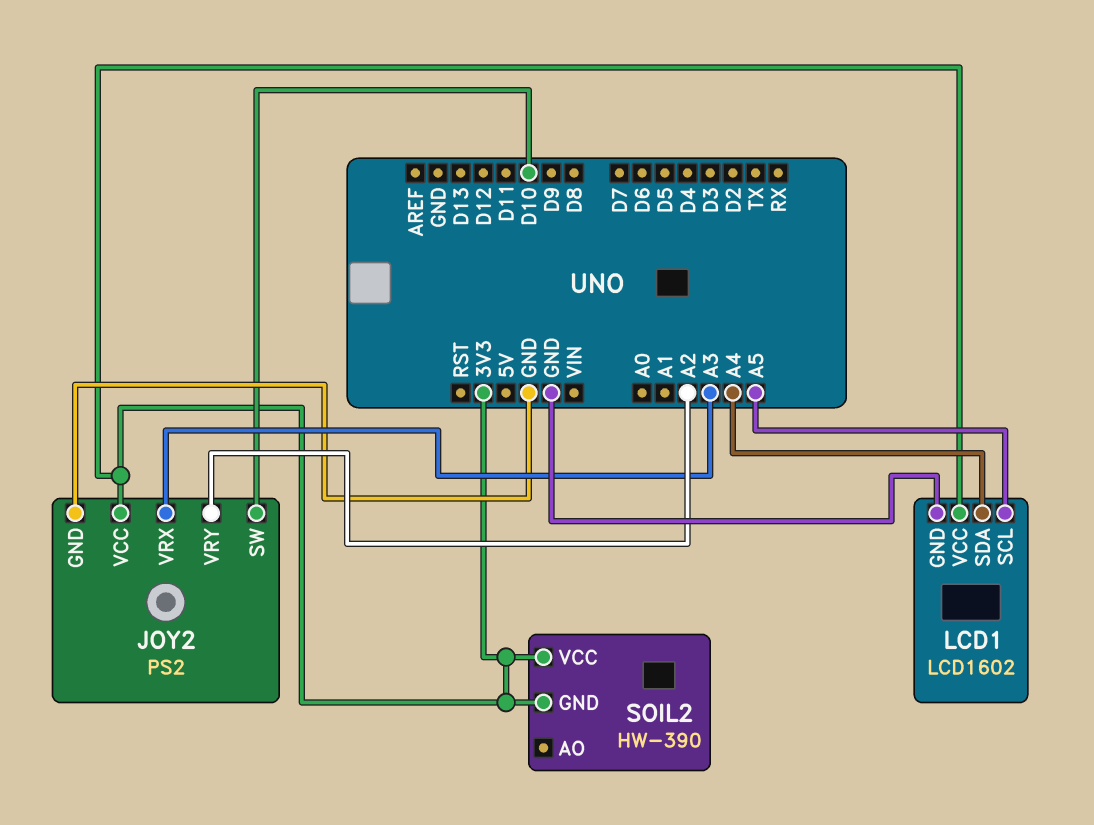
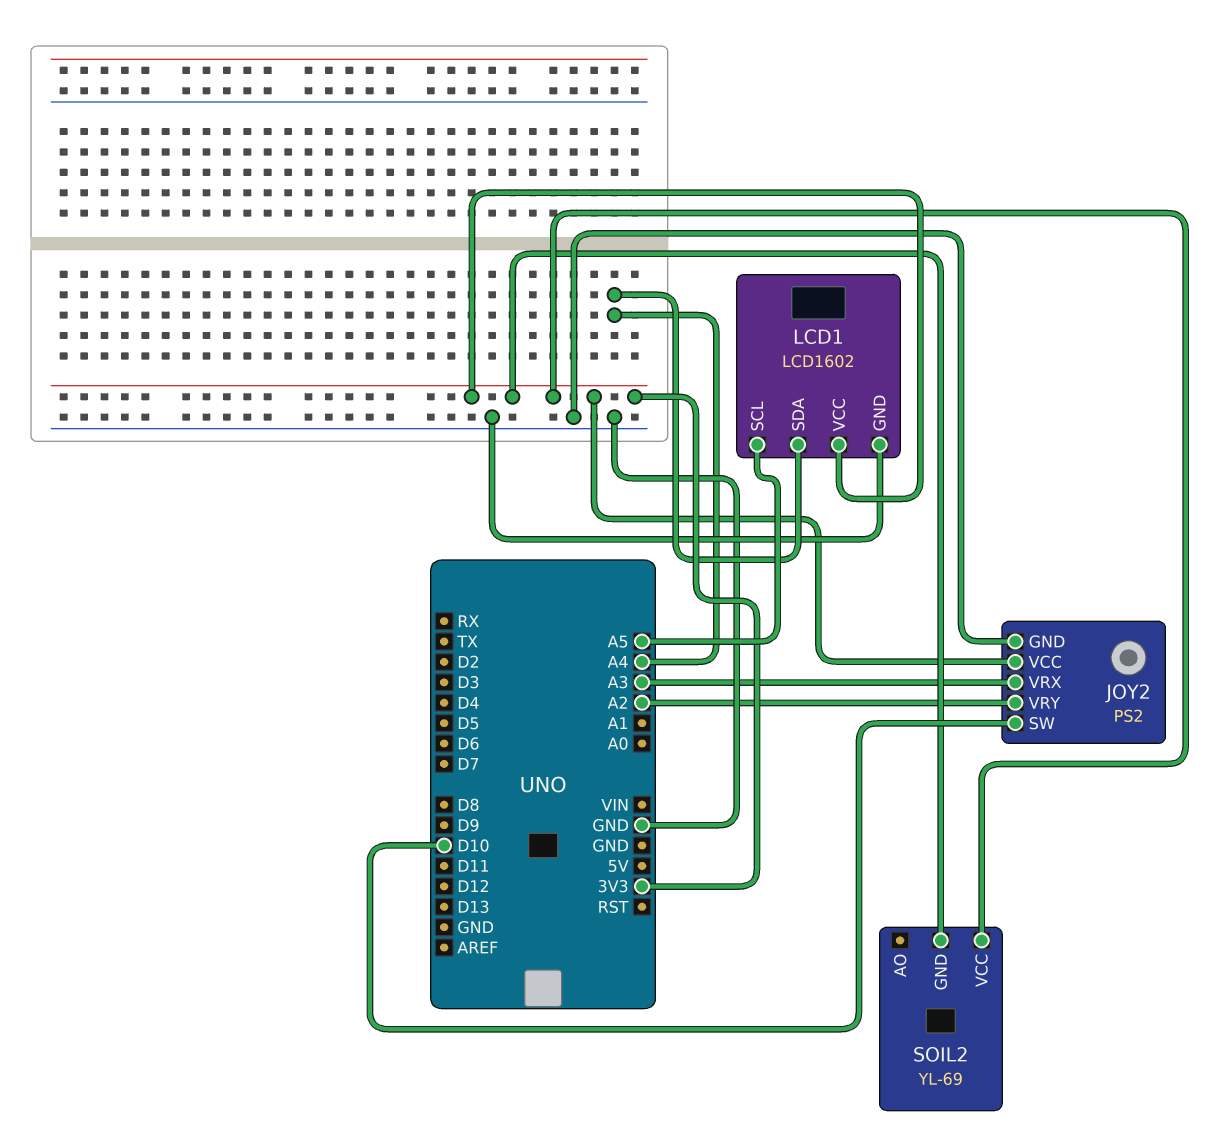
SOIL2: HW-390 -> YL-69

